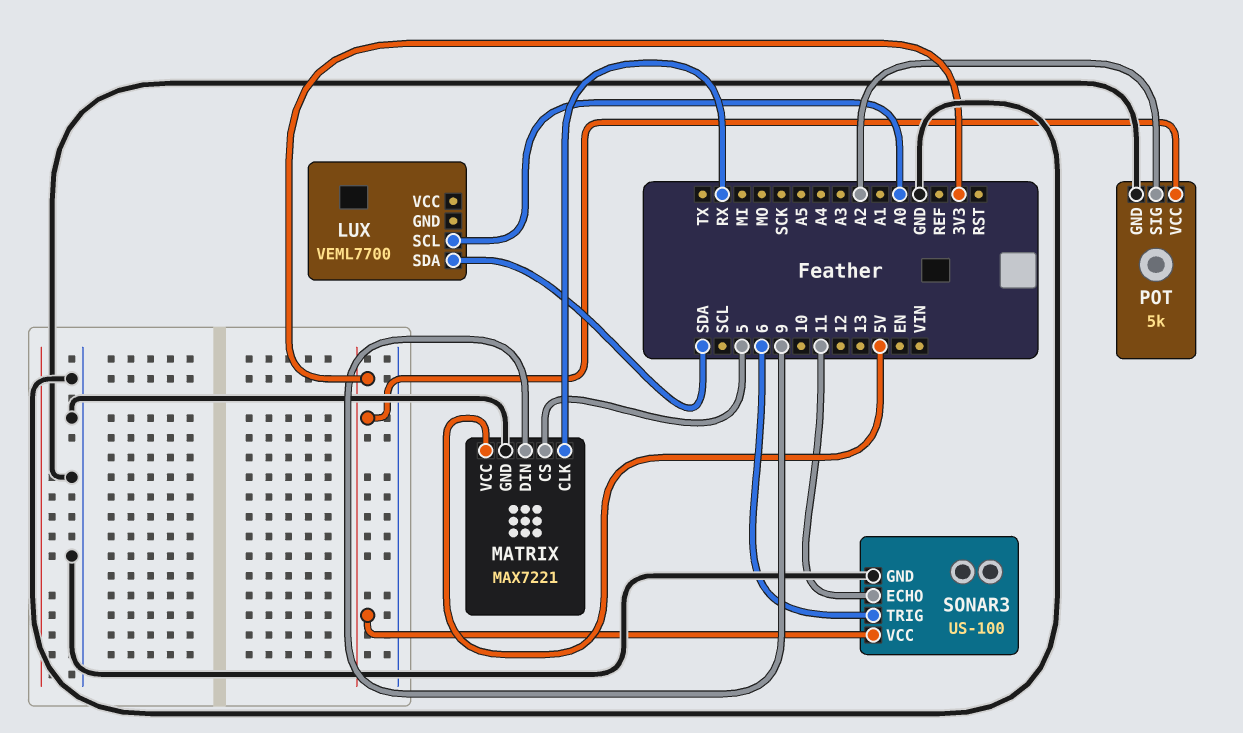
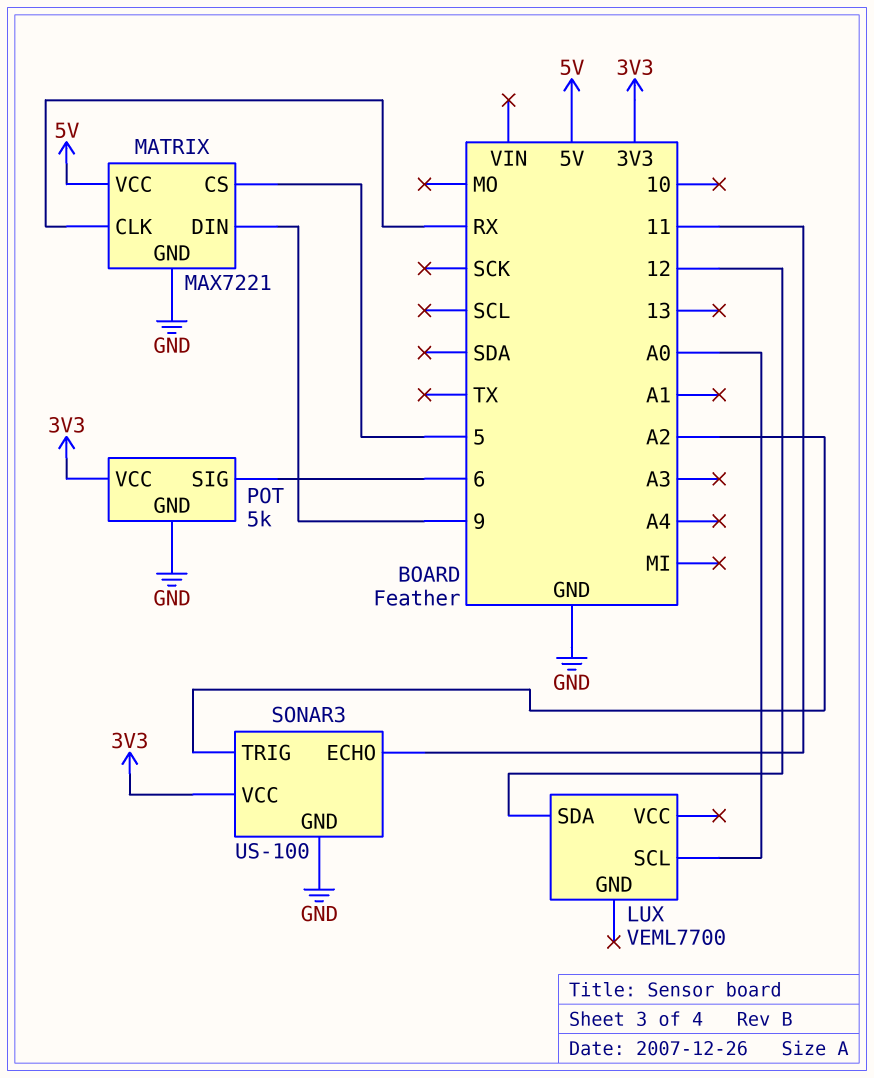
LUX pin SDA: SDA -> 12
POT pin SIG: A2 -> 6
SONAR3 pin TRIG: 6 -> A2

